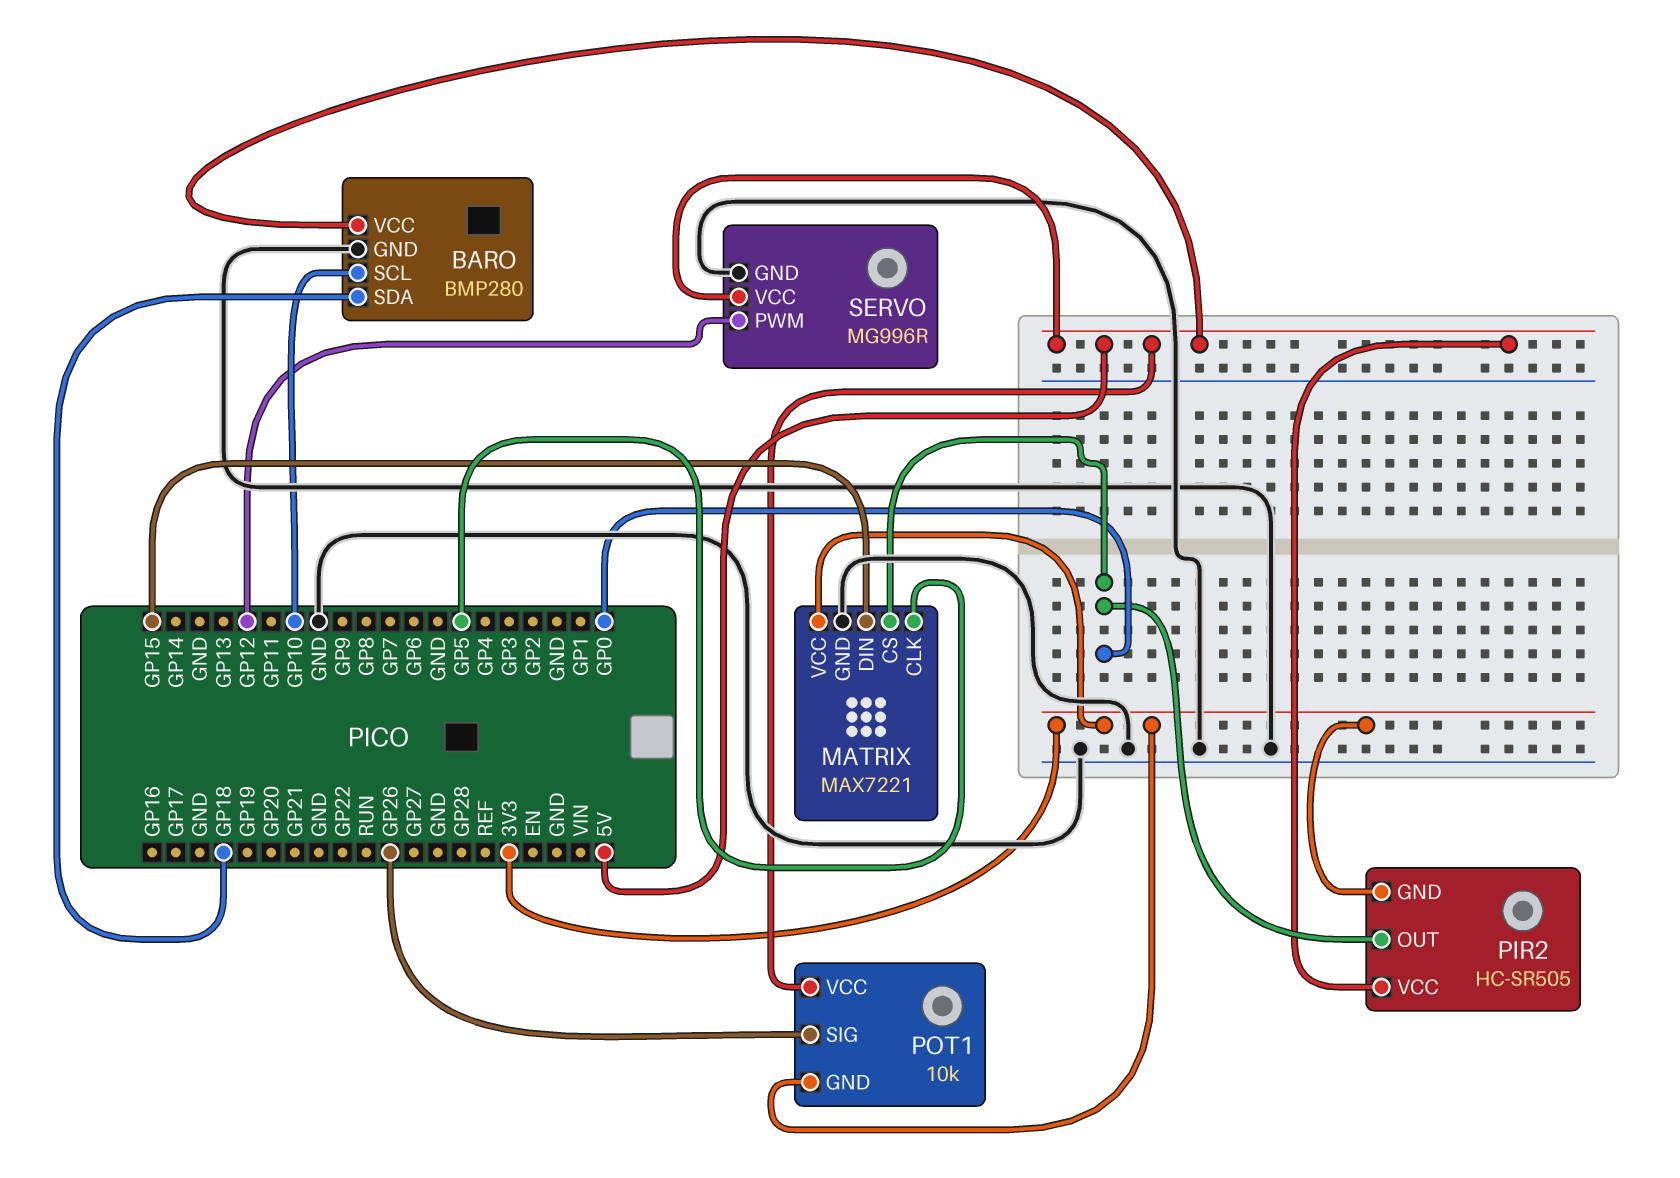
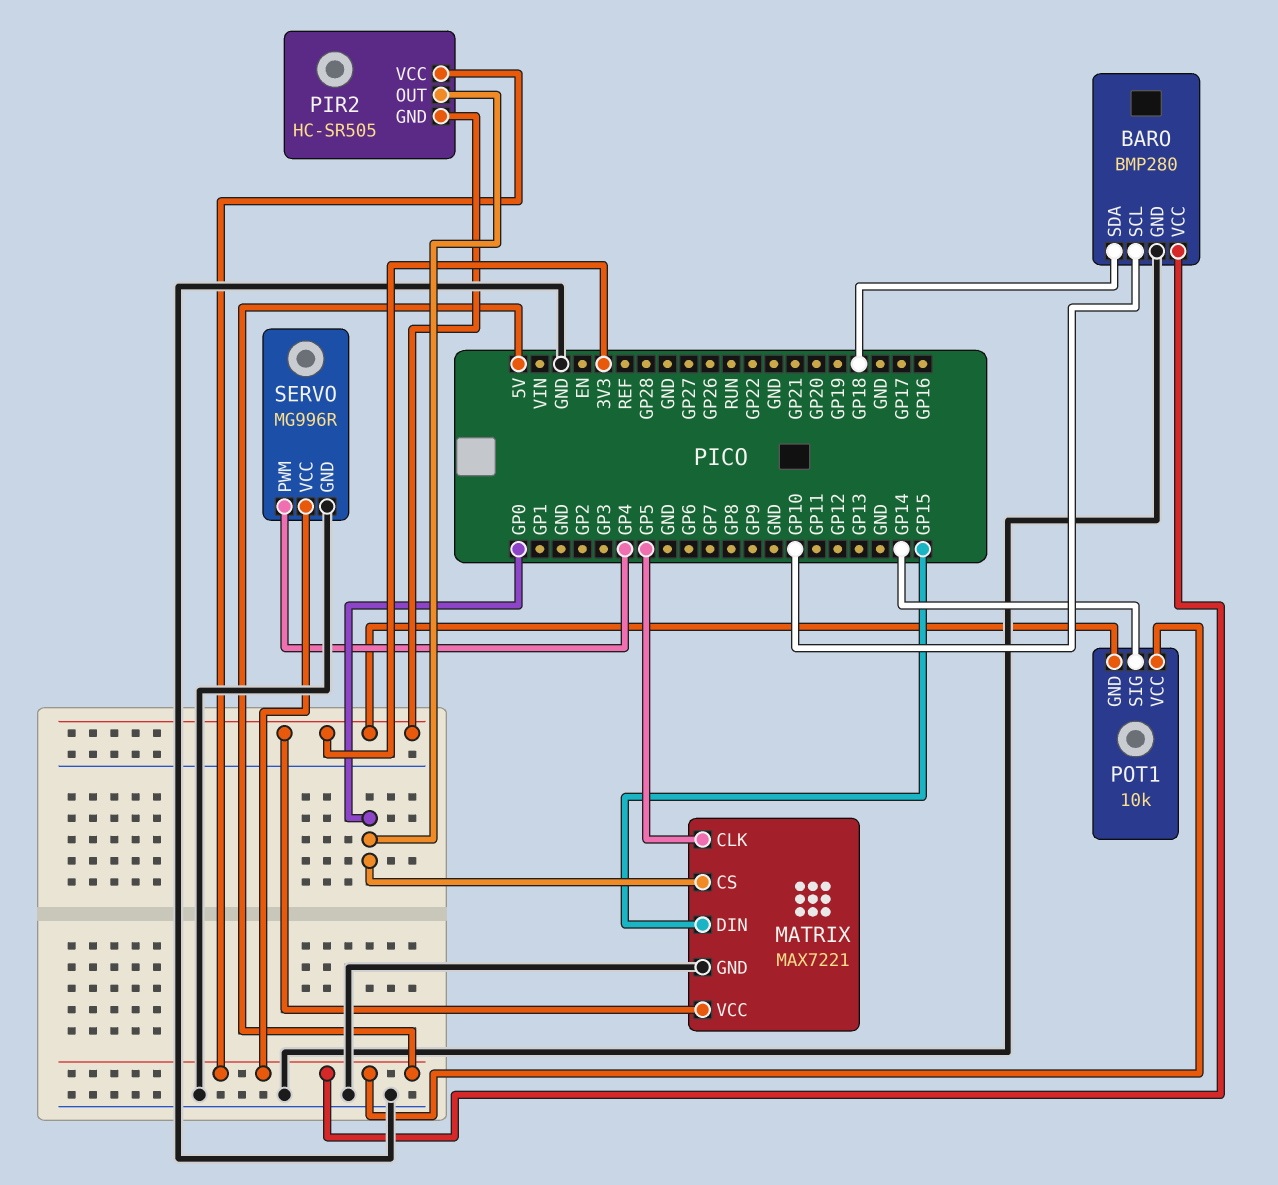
POT1 pin SIG: GP26 -> GP14
SERVO pin PWM: GP12 -> GP4

